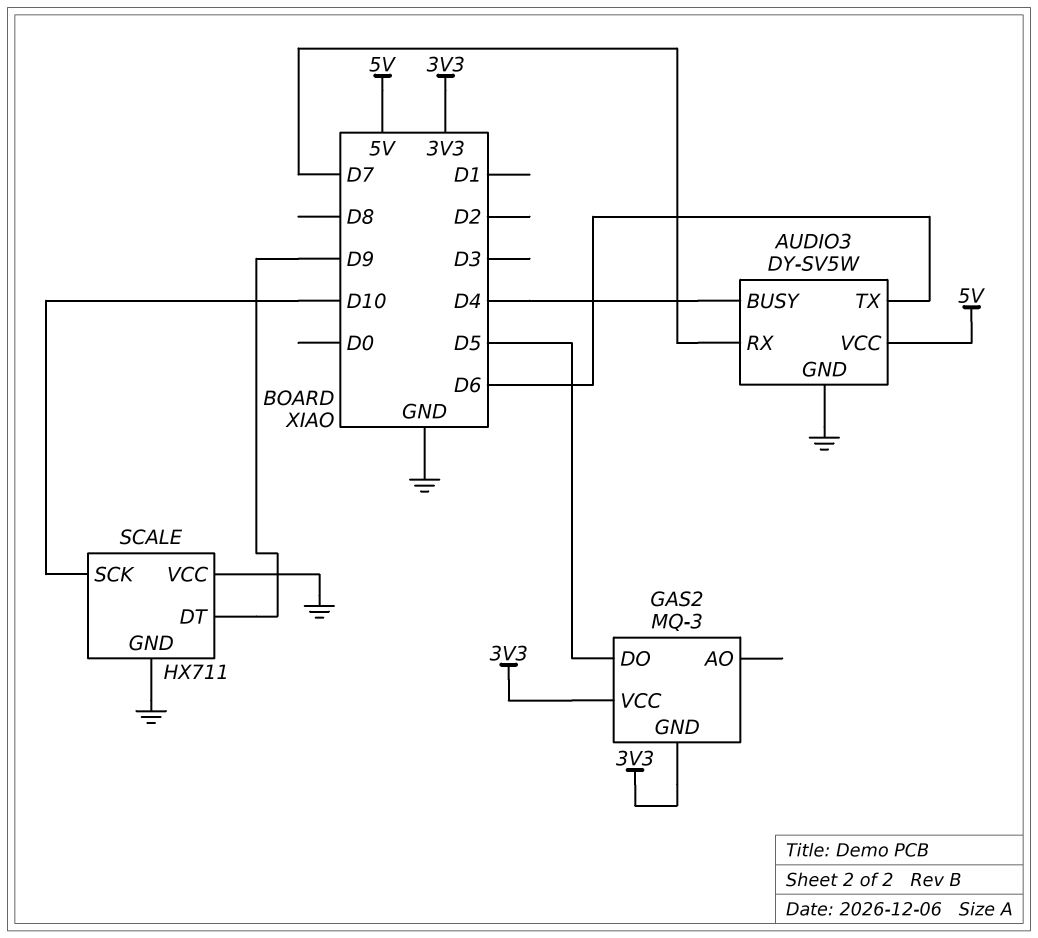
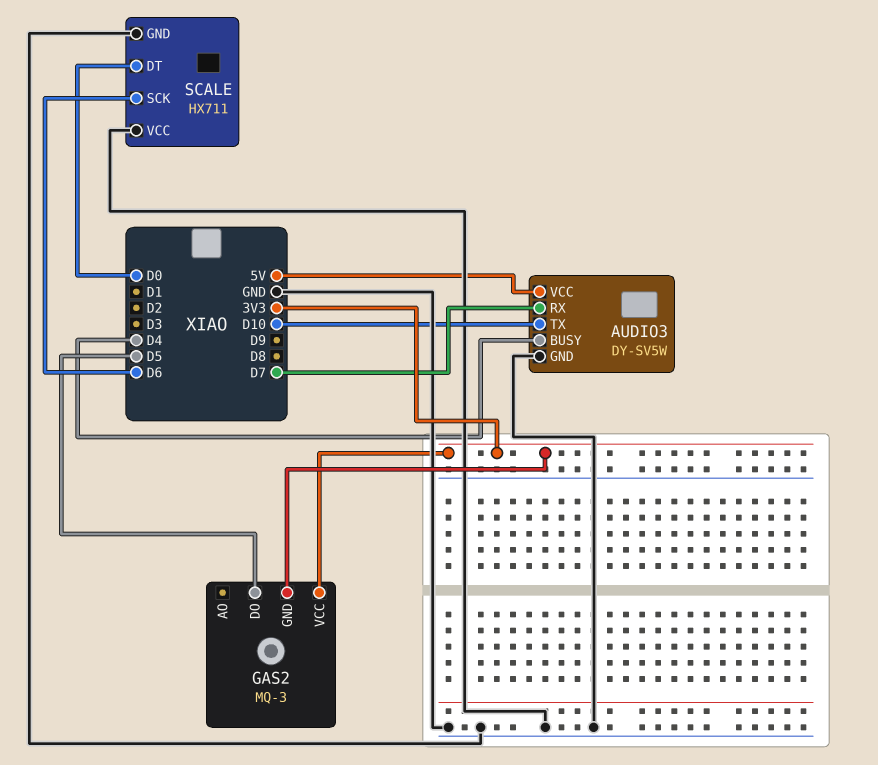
AUDIO3 pin TX: D6 -> D10
SCALE pin DT: D9 -> D0
SCALE pin SCK: D10 -> D6

